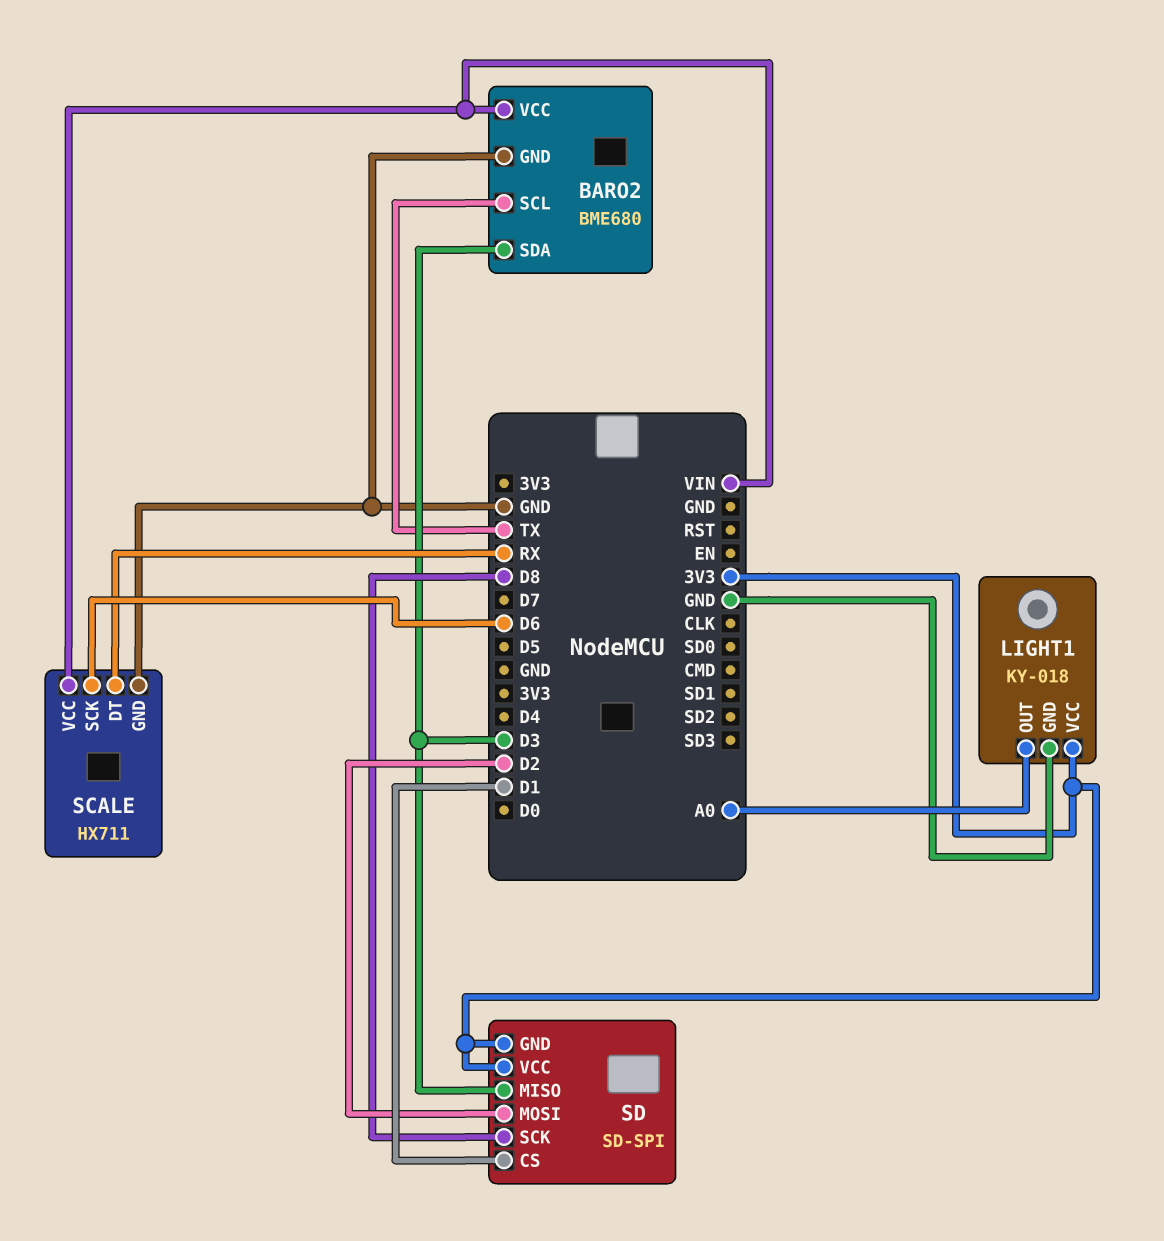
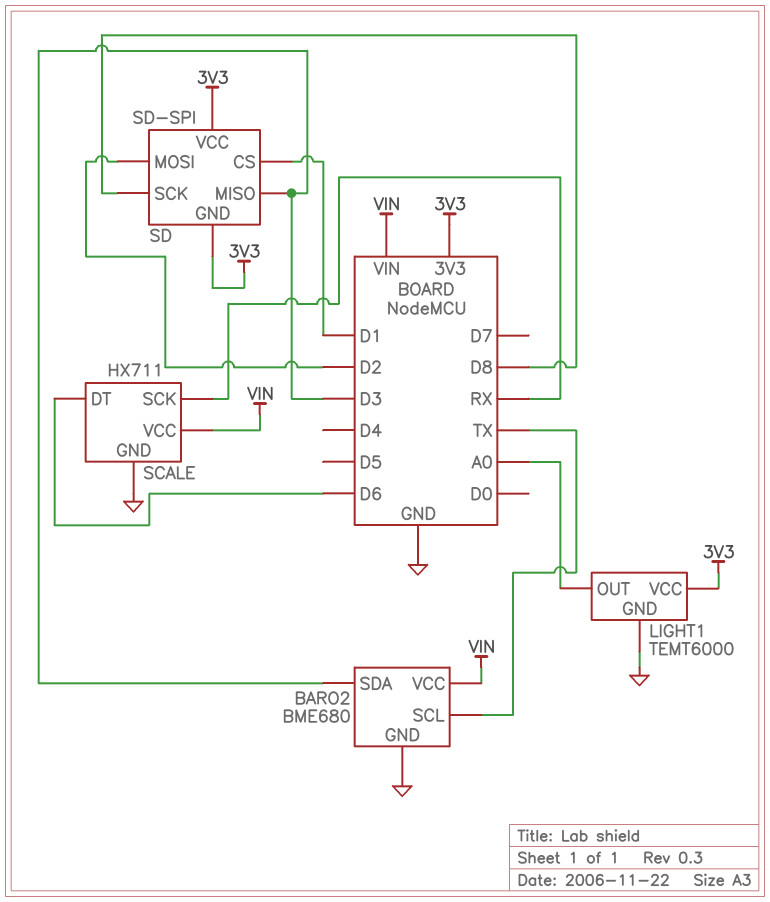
LIGHT1: KY-018 -> TEMT6000
SCALE pin DT: RX -> D6
SCALE pin SCK: D6 -> RX

